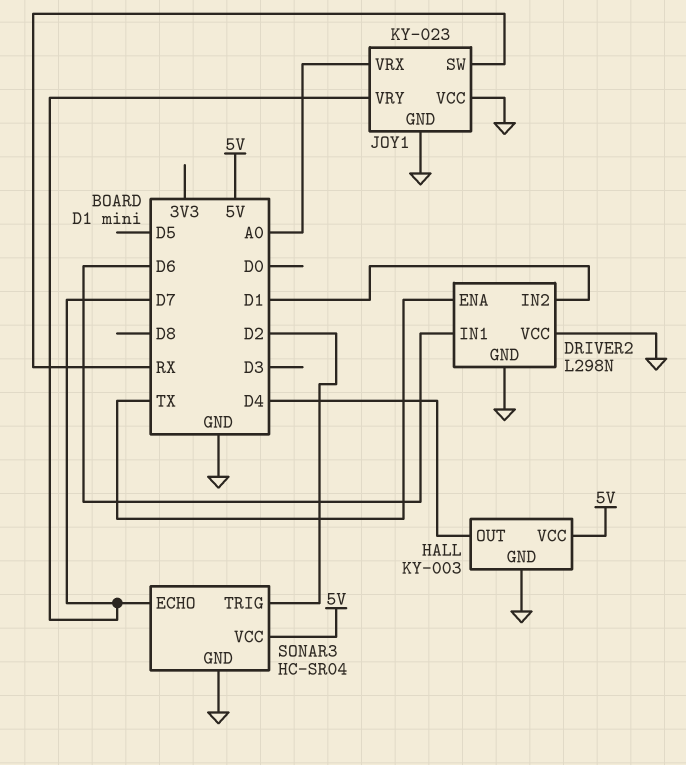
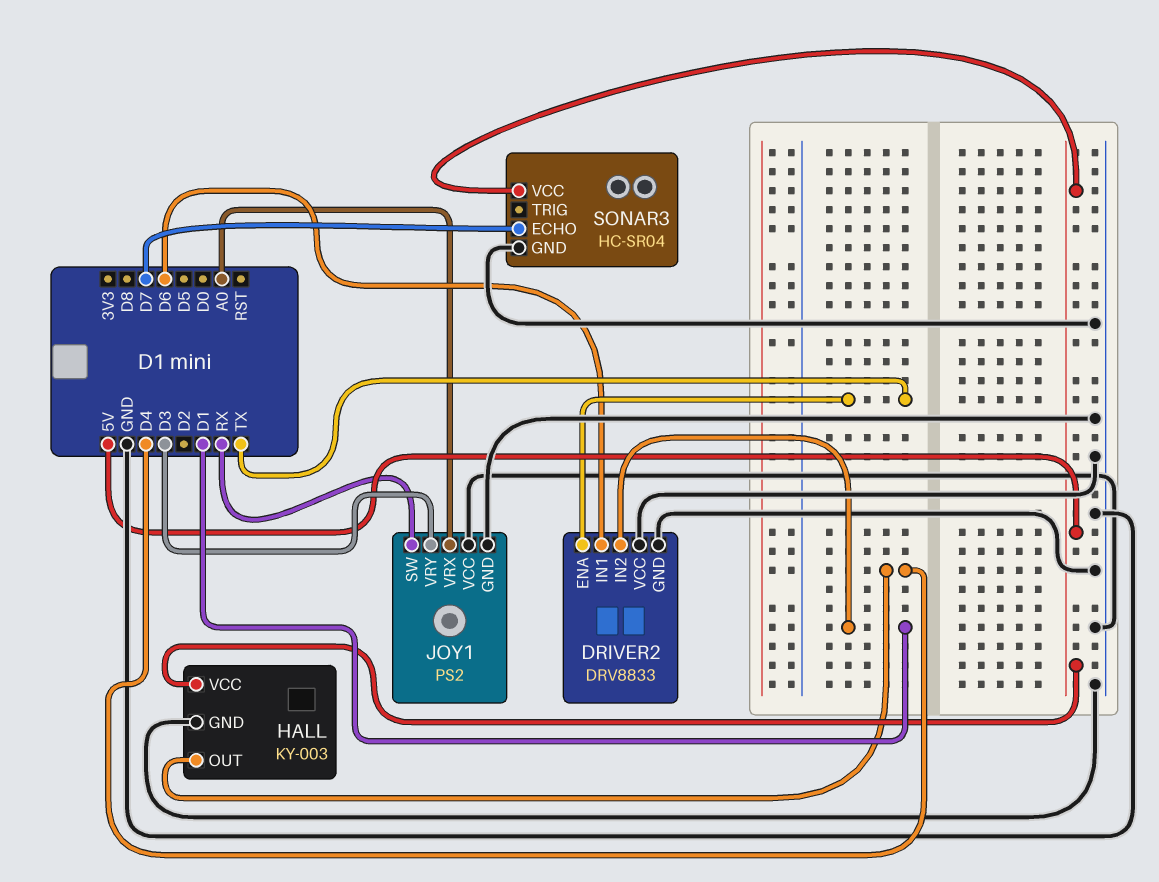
DRIVER2: L298N -> DRV8833
JOY1: KY-023 -> PS2
JOY1 pin VRY: D7 -> D3
SONAR3 pin TRIG: D2 -> none

